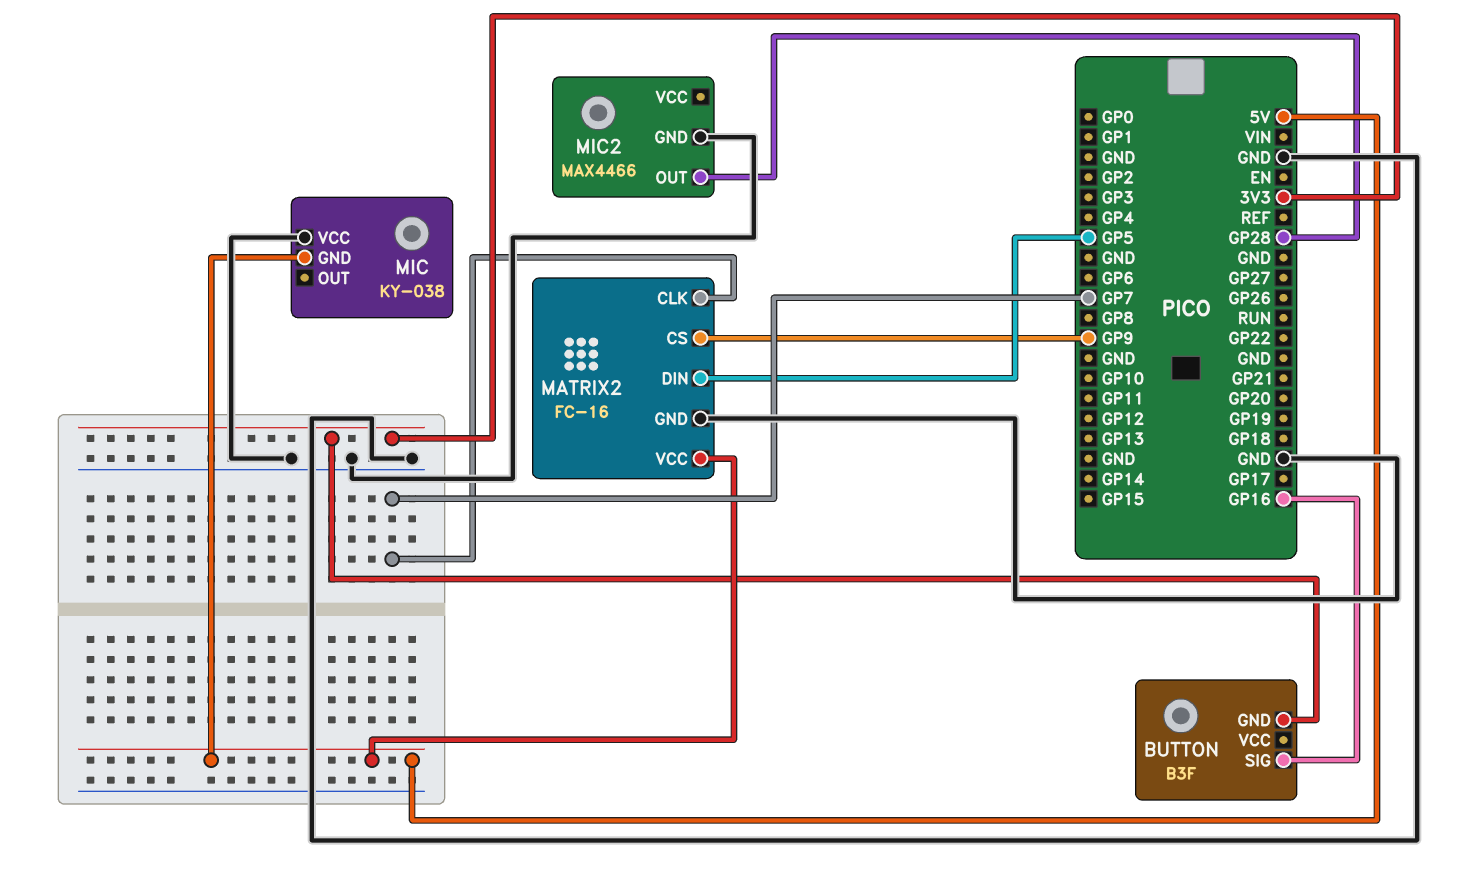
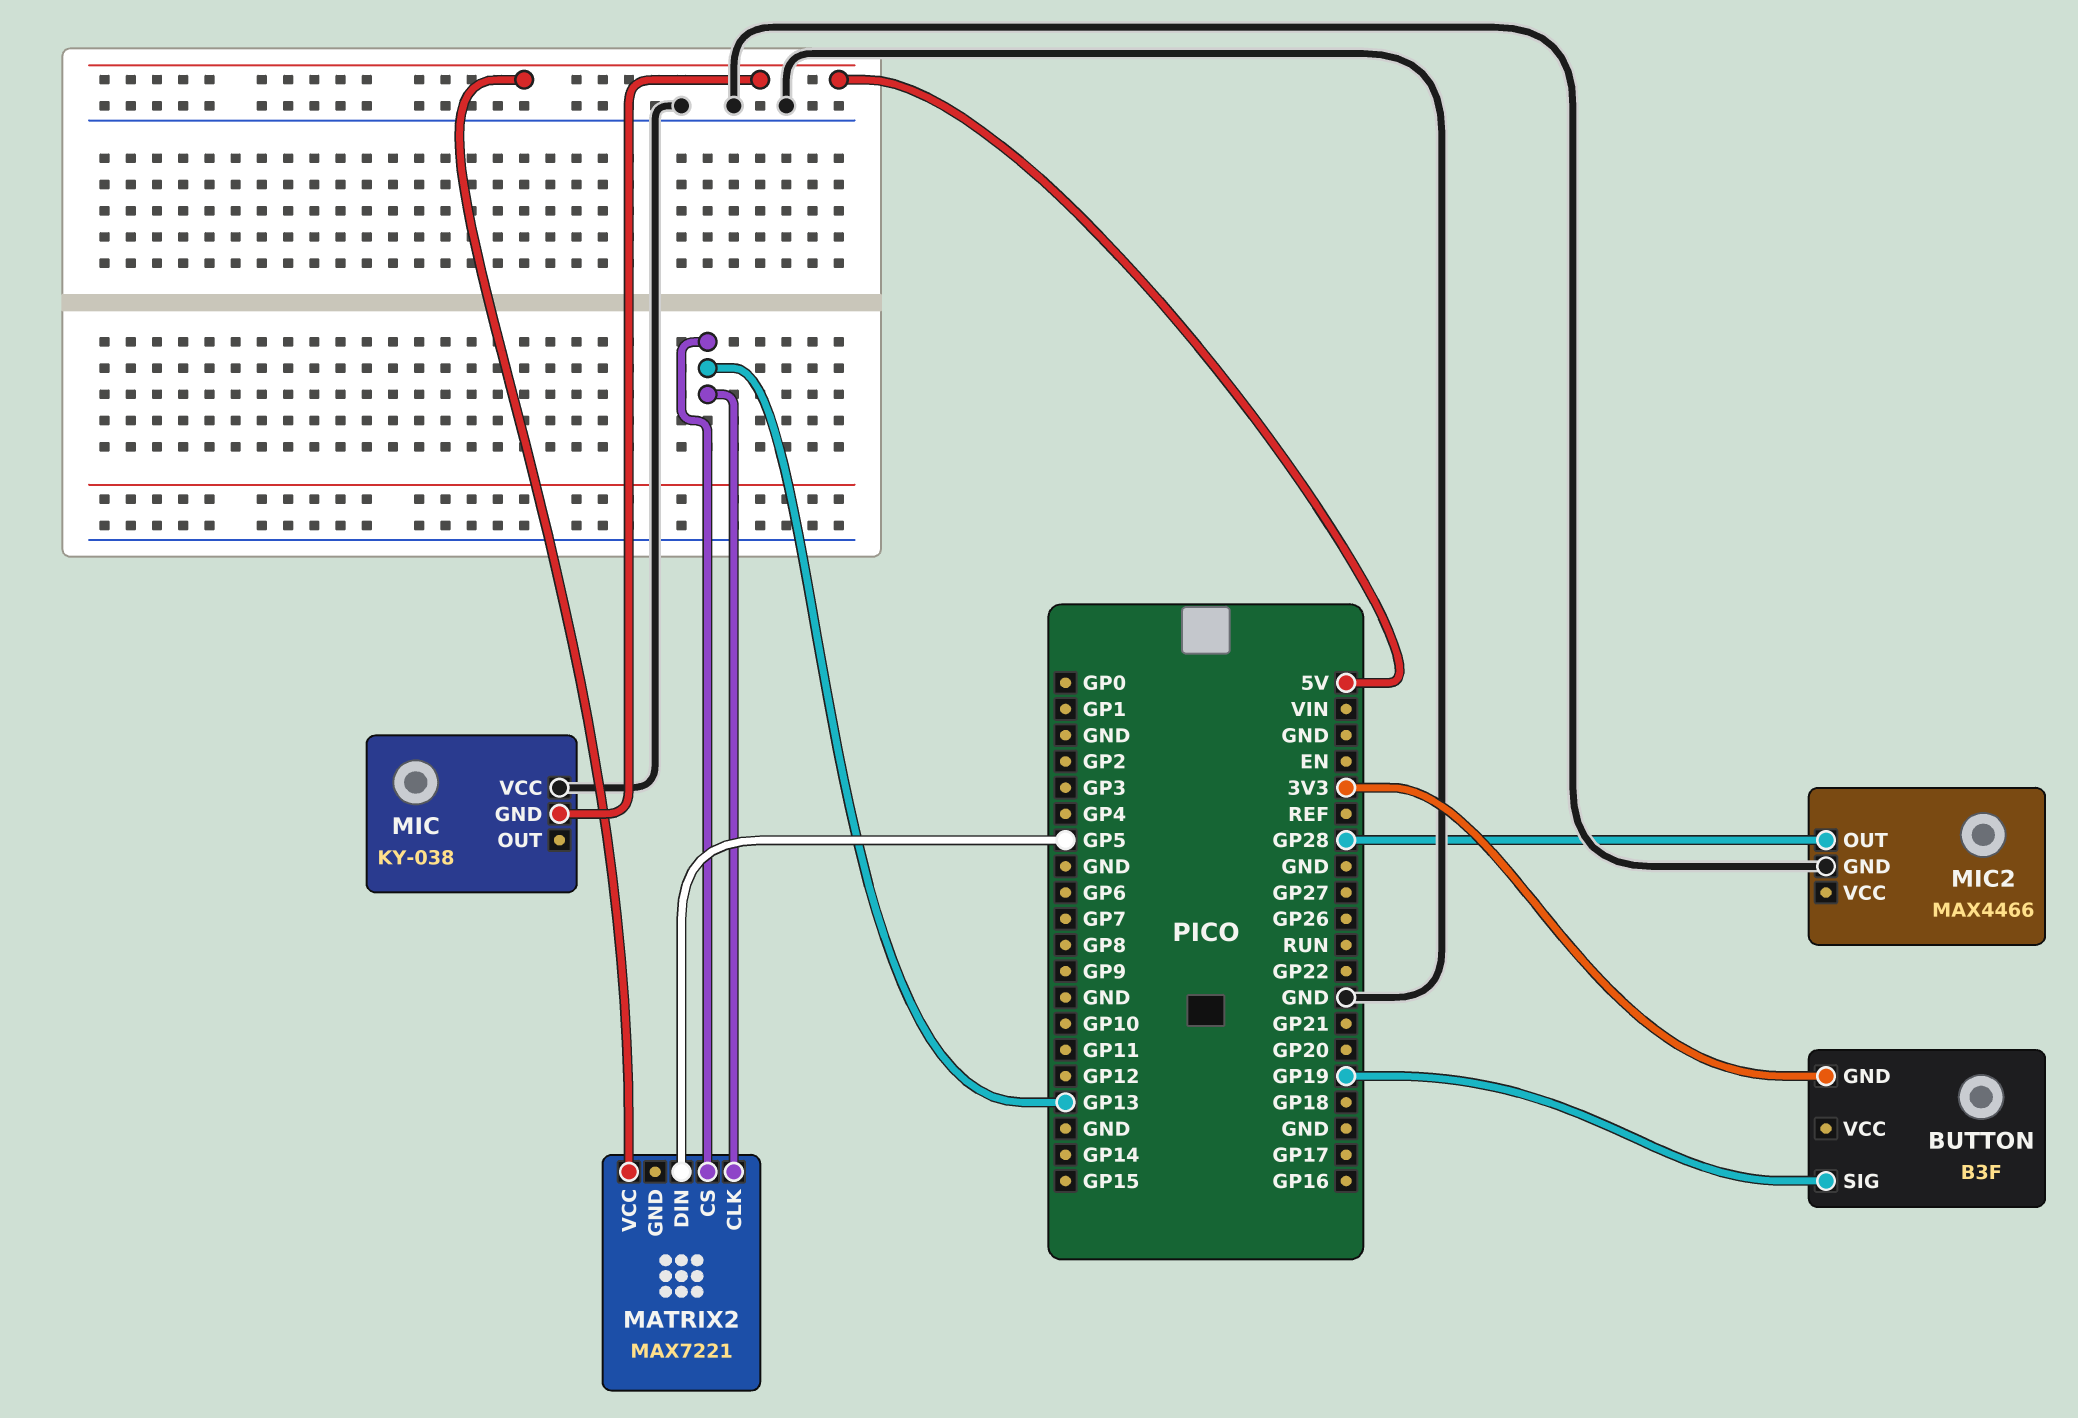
BUTTON pin SIG: GP16 -> GP19
MATRIX2: FC-16 -> MAX7221
MATRIX2 pin CLK: GP7 -> GP13
MATRIX2 pin CS: GP9 -> GP13
MATRIX2 pin GND: GND -> none

